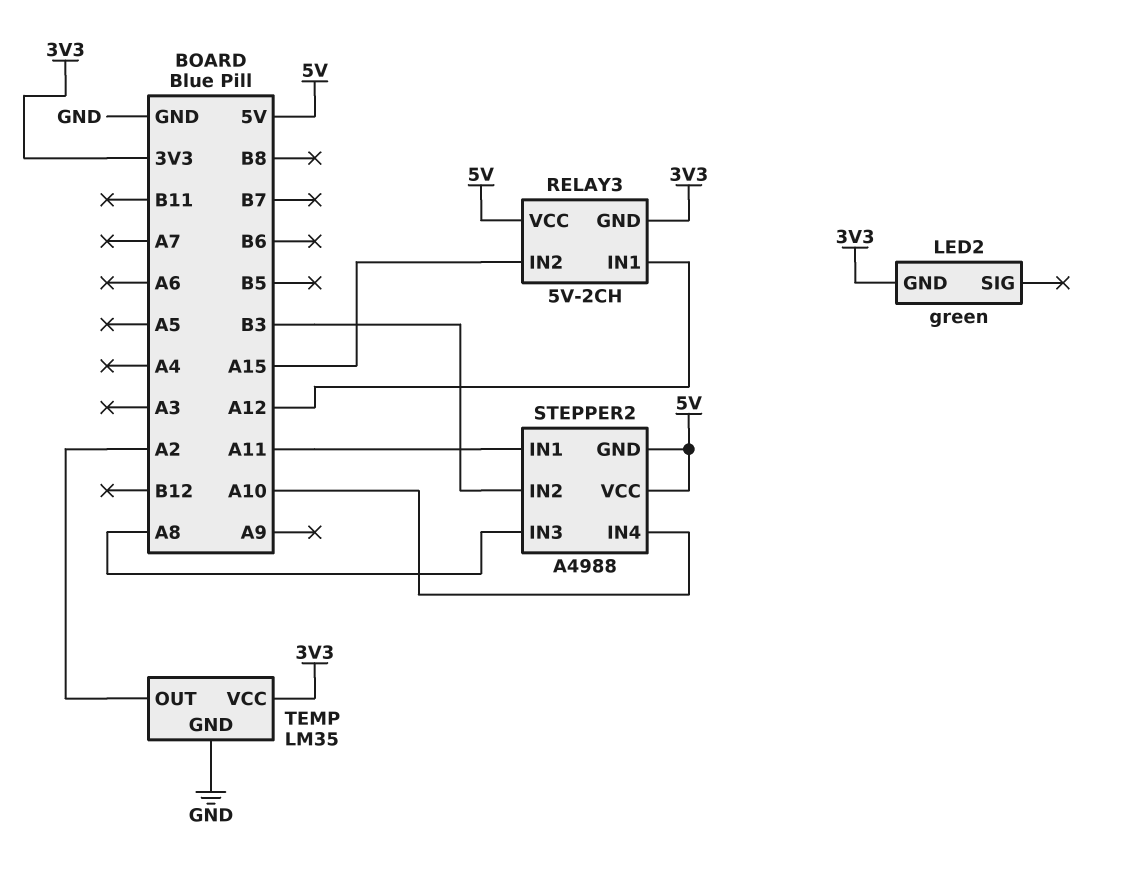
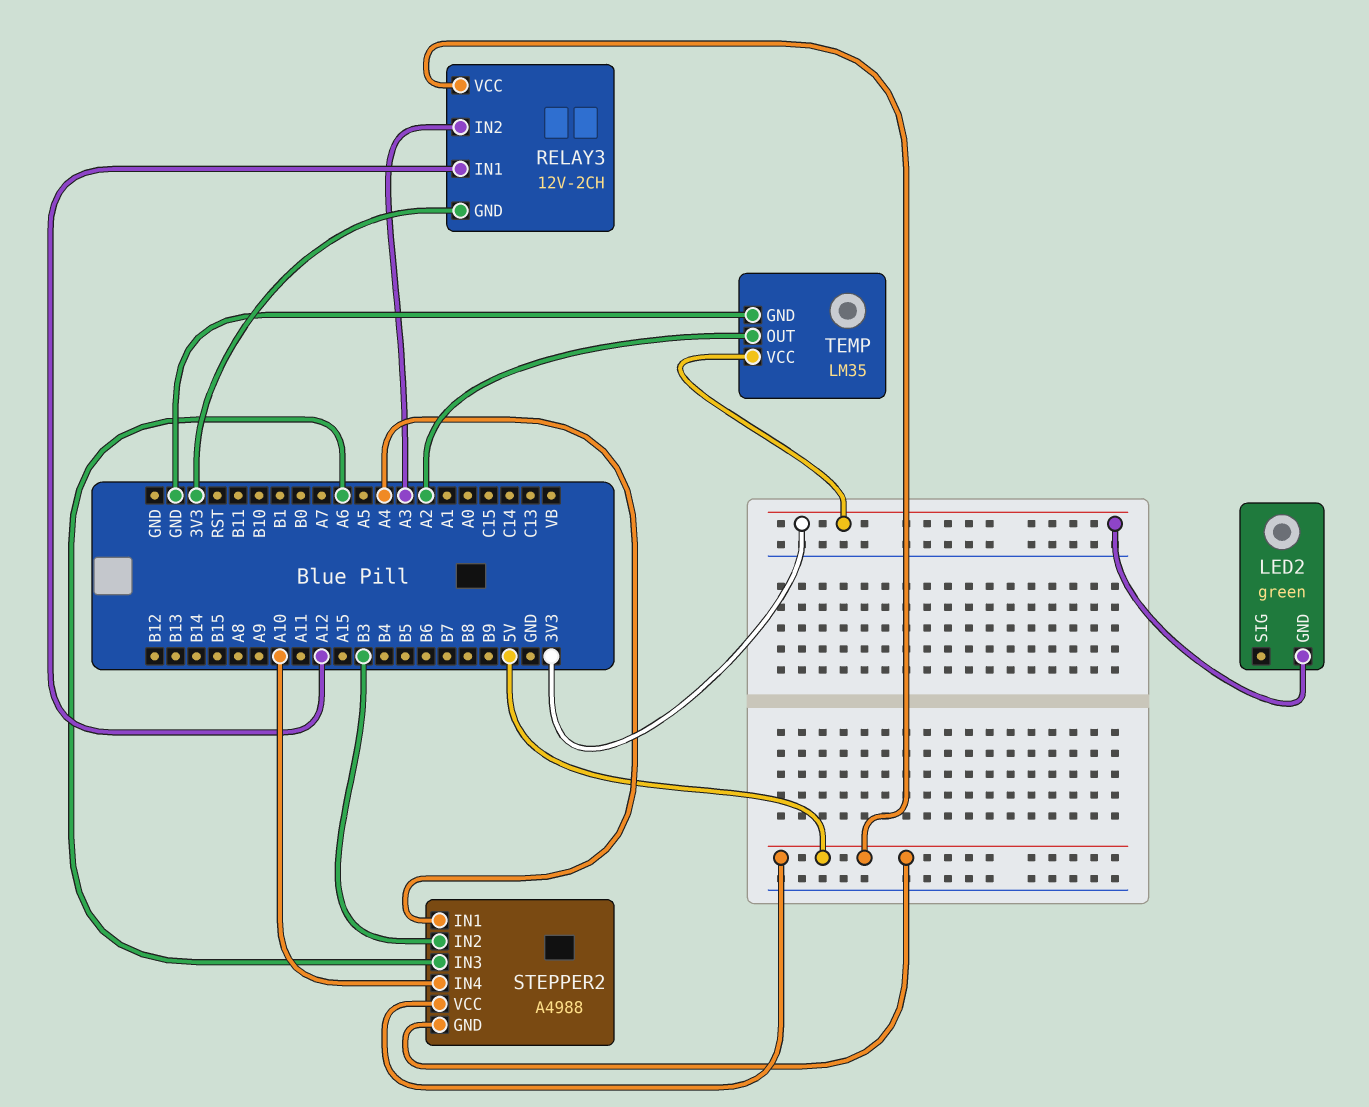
RELAY3: 5V-2CH -> 12V-2CH
RELAY3 pin IN2: A15 -> A3
STEPPER2 pin IN1: A11 -> A4
STEPPER2 pin IN3: A8 -> A6

